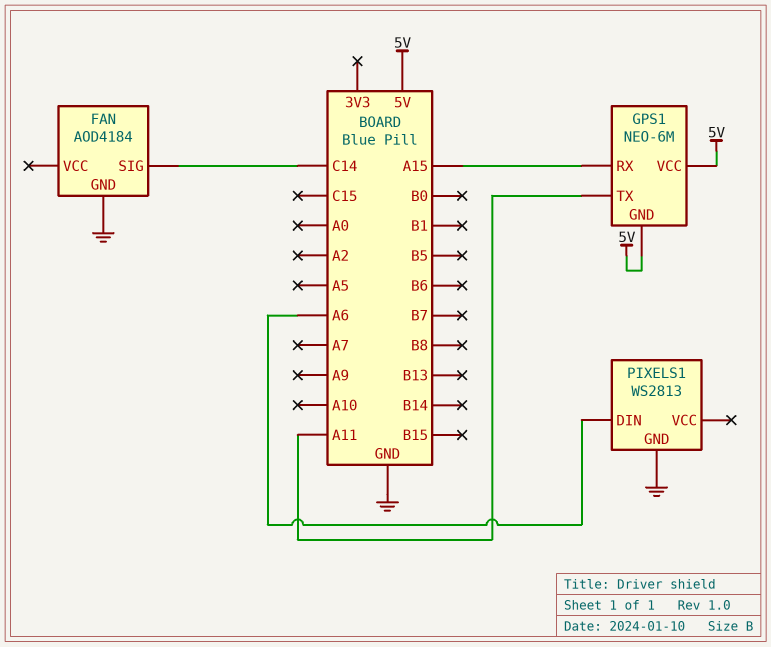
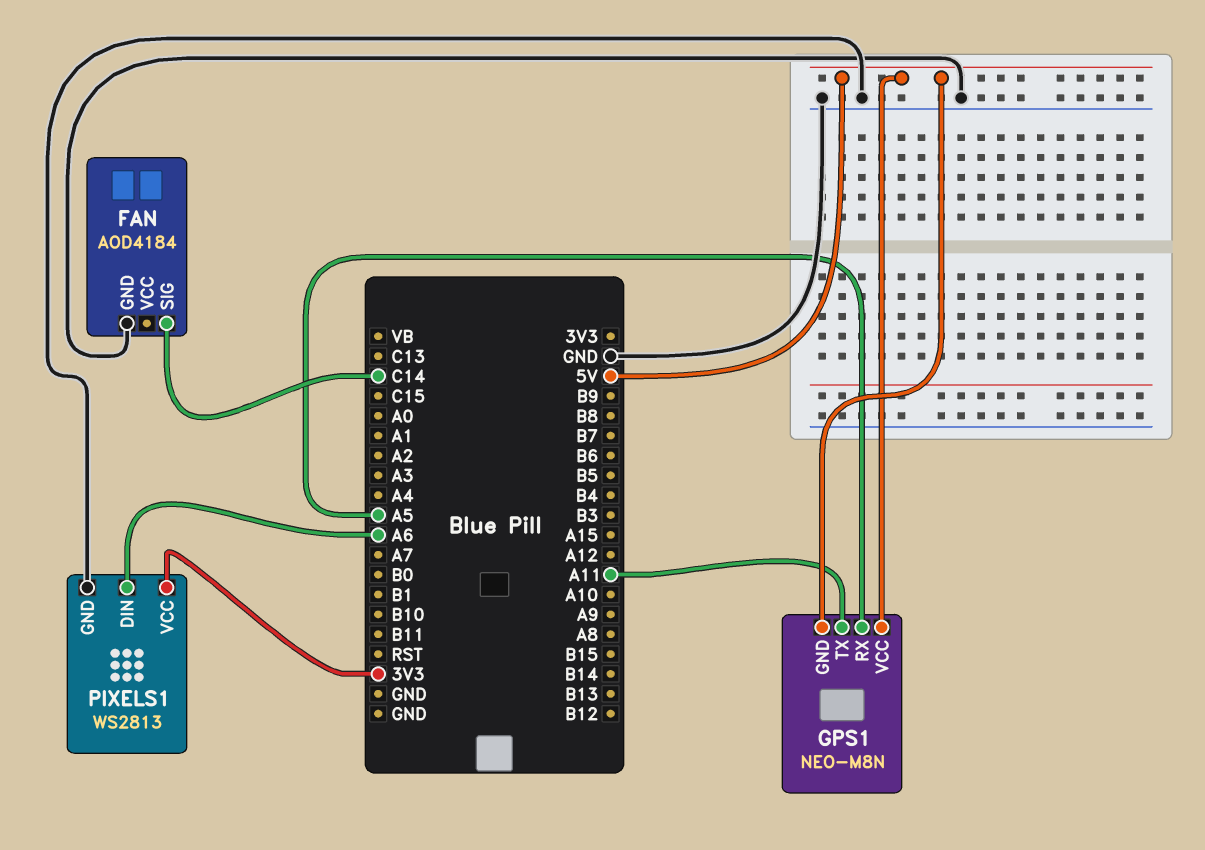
GPS1: NEO-6M -> NEO-M8N
GPS1 pin RX: A15 -> A5
PIXELS1 pin VCC: none -> 3V3

